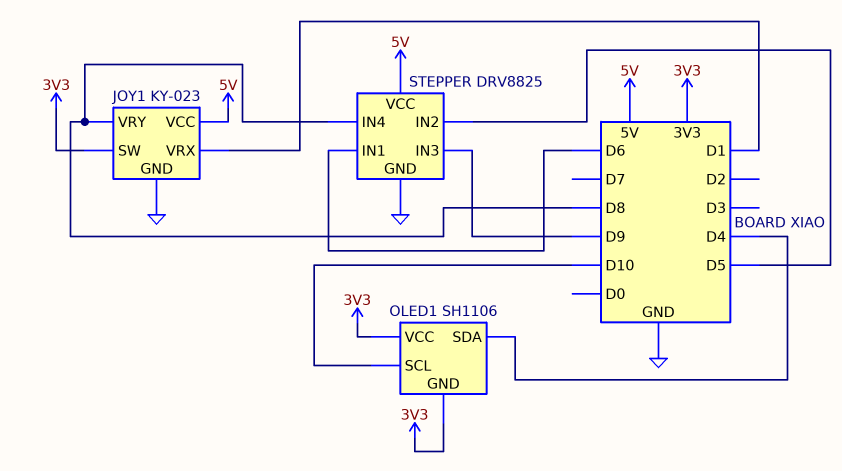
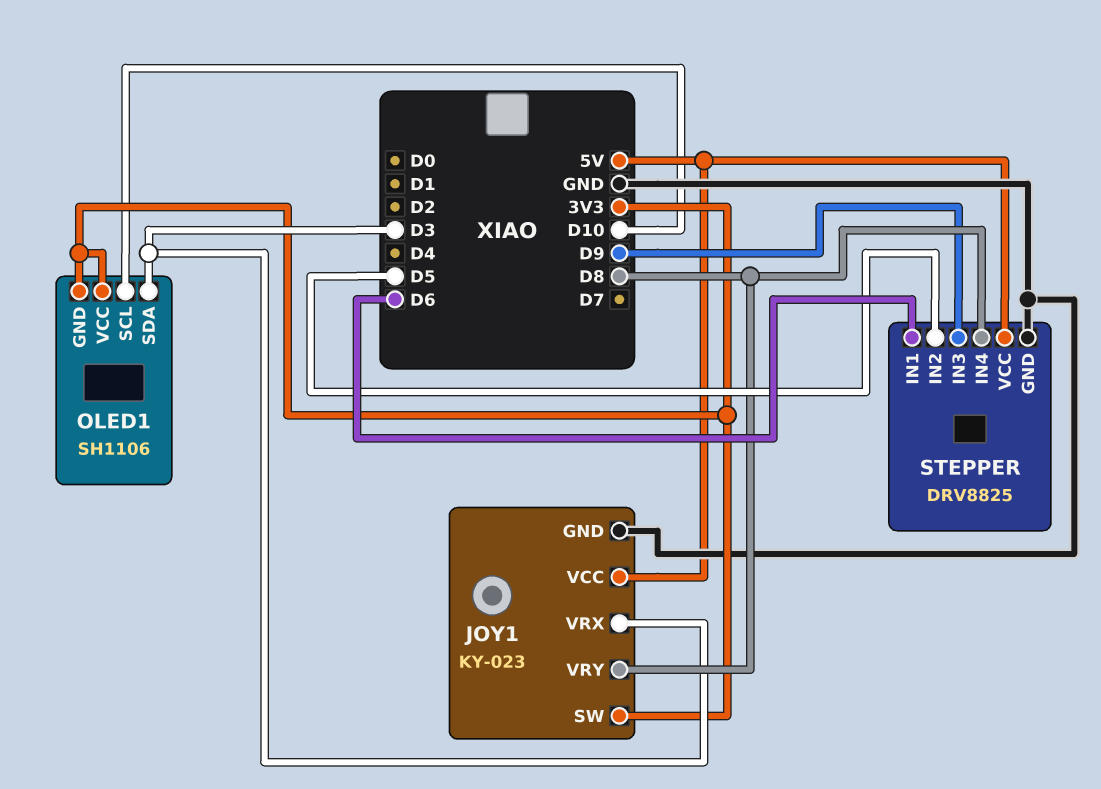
JOY1 pin VRX: D1 -> D3
OLED1 pin SDA: D4 -> D3

